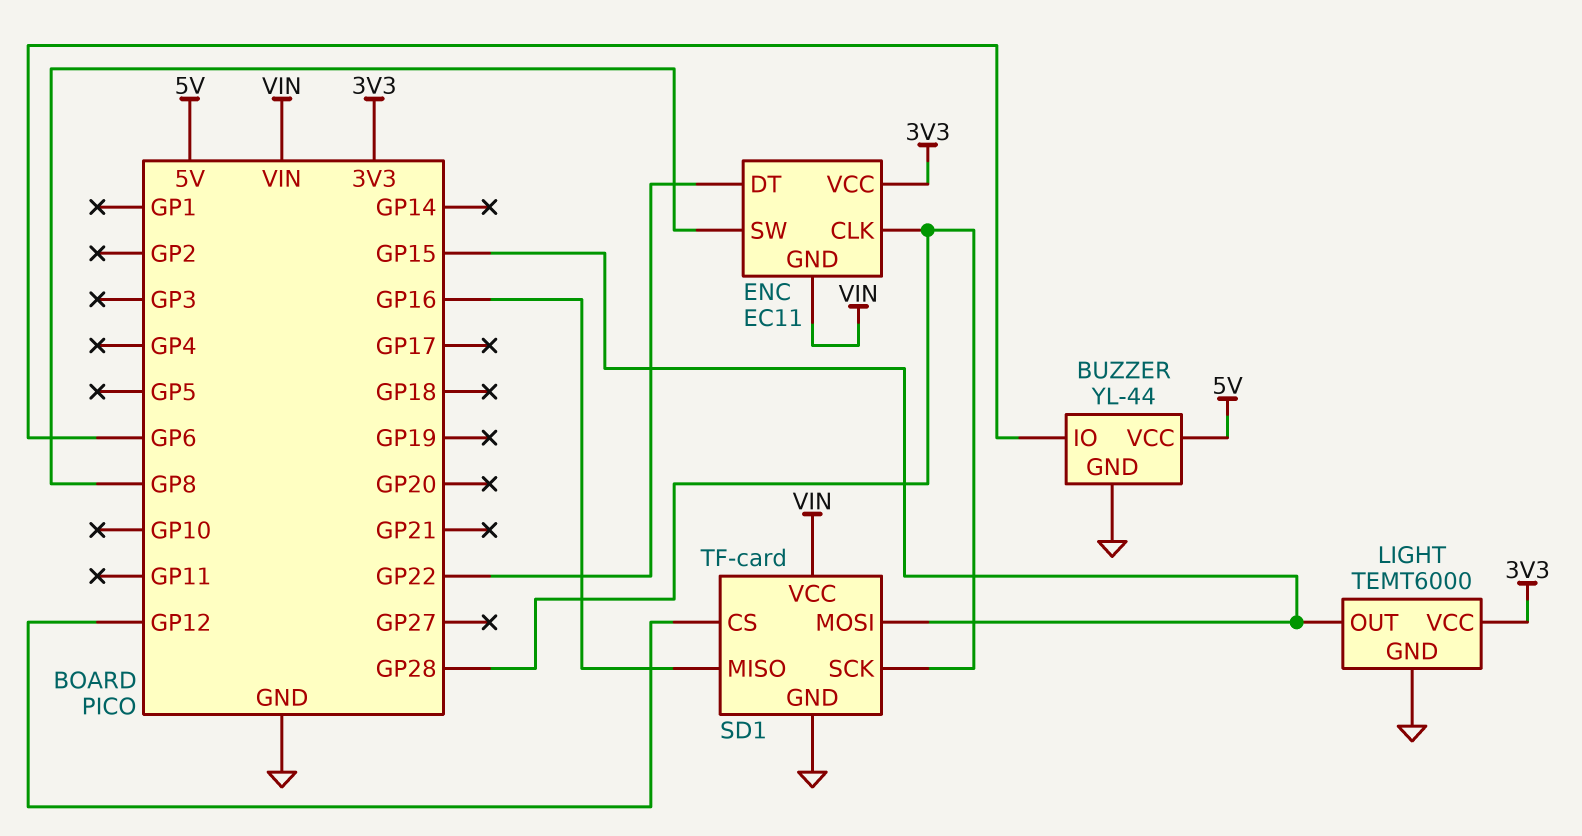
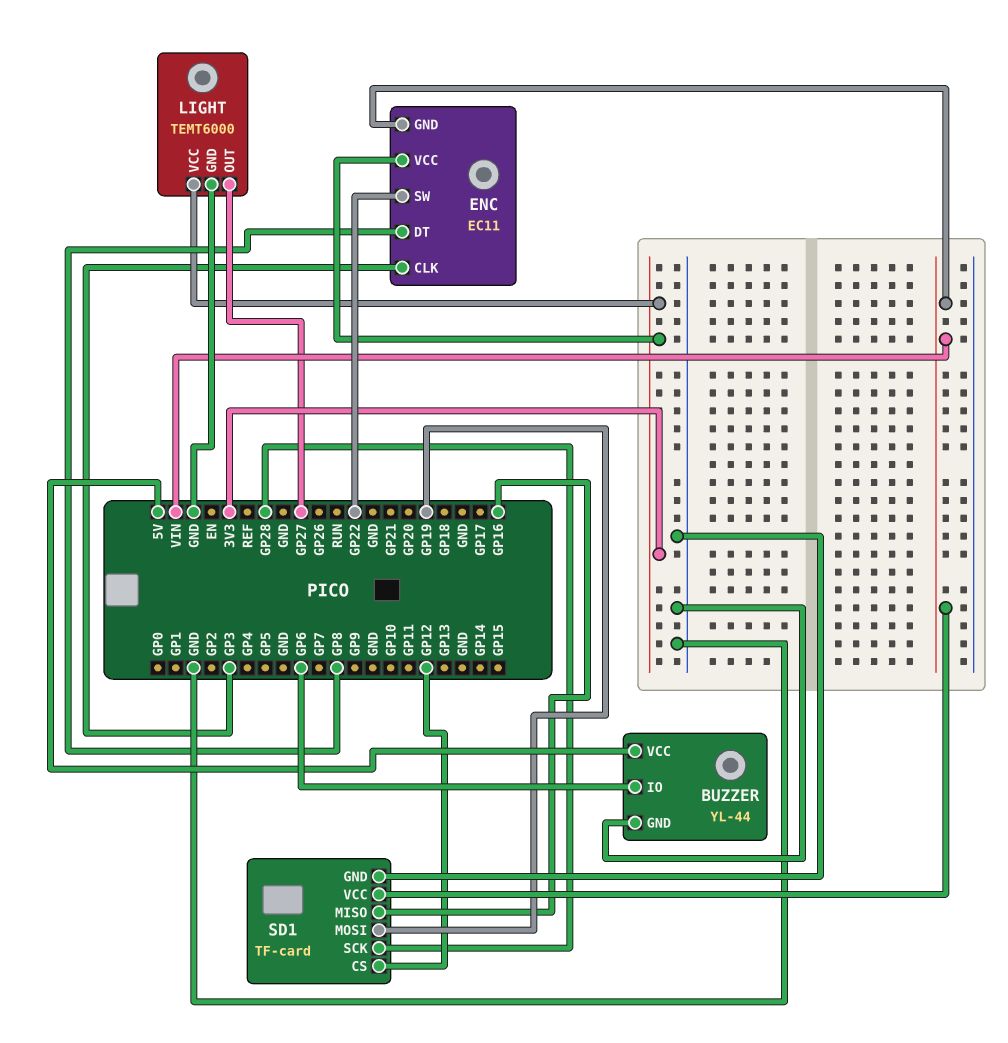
ENC pin CLK: GP28 -> GP3
ENC pin DT: GP22 -> GP8
ENC pin SW: GP8 -> GP22
LIGHT pin OUT: GP15 -> GP27
SD1 pin MOSI: GP15 -> GP19

